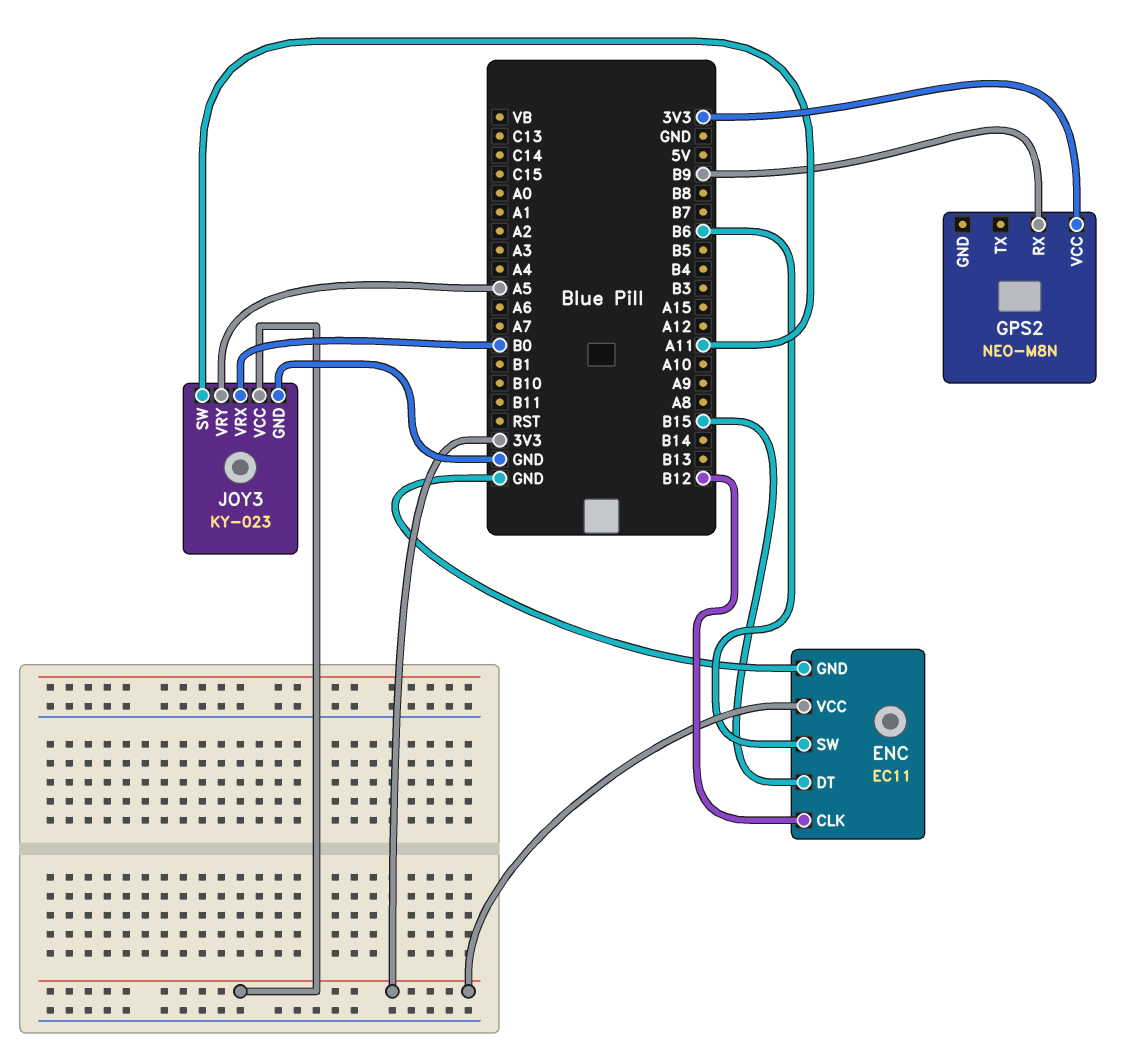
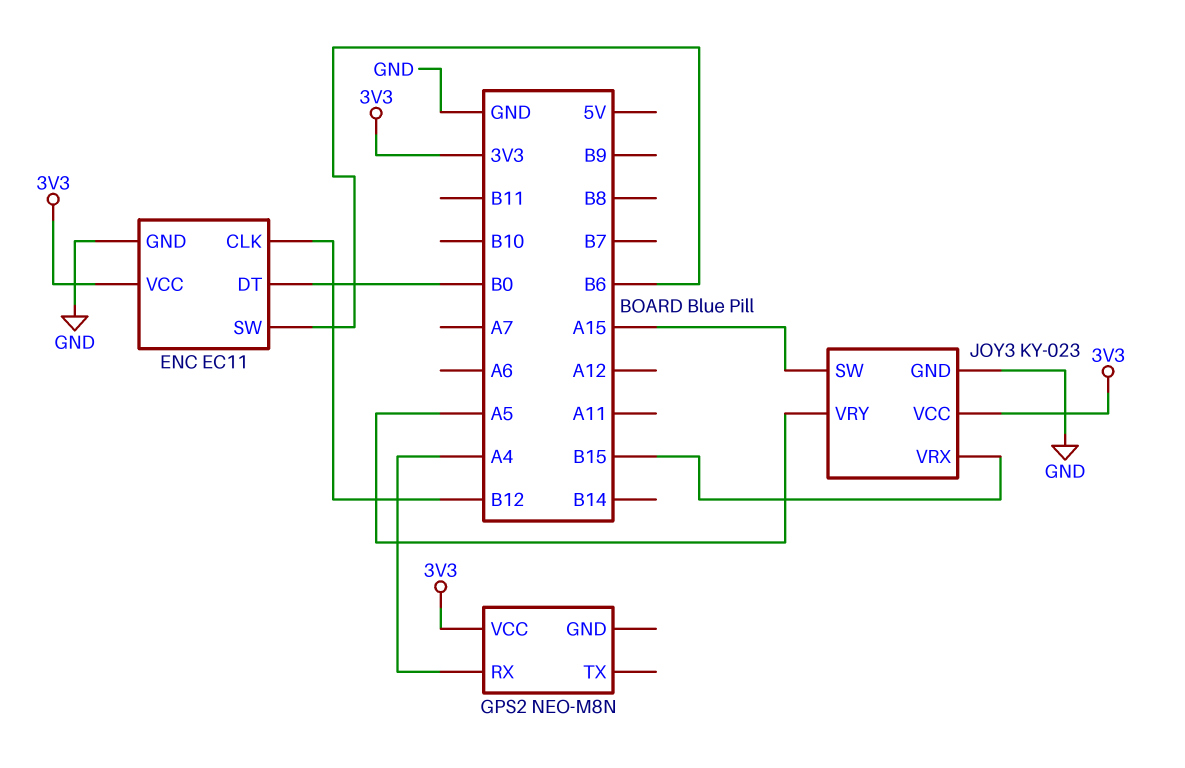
ENC pin DT: B15 -> B0
GPS2 pin RX: B9 -> A4
JOY3 pin SW: A11 -> A15
JOY3 pin VRX: B0 -> B15

